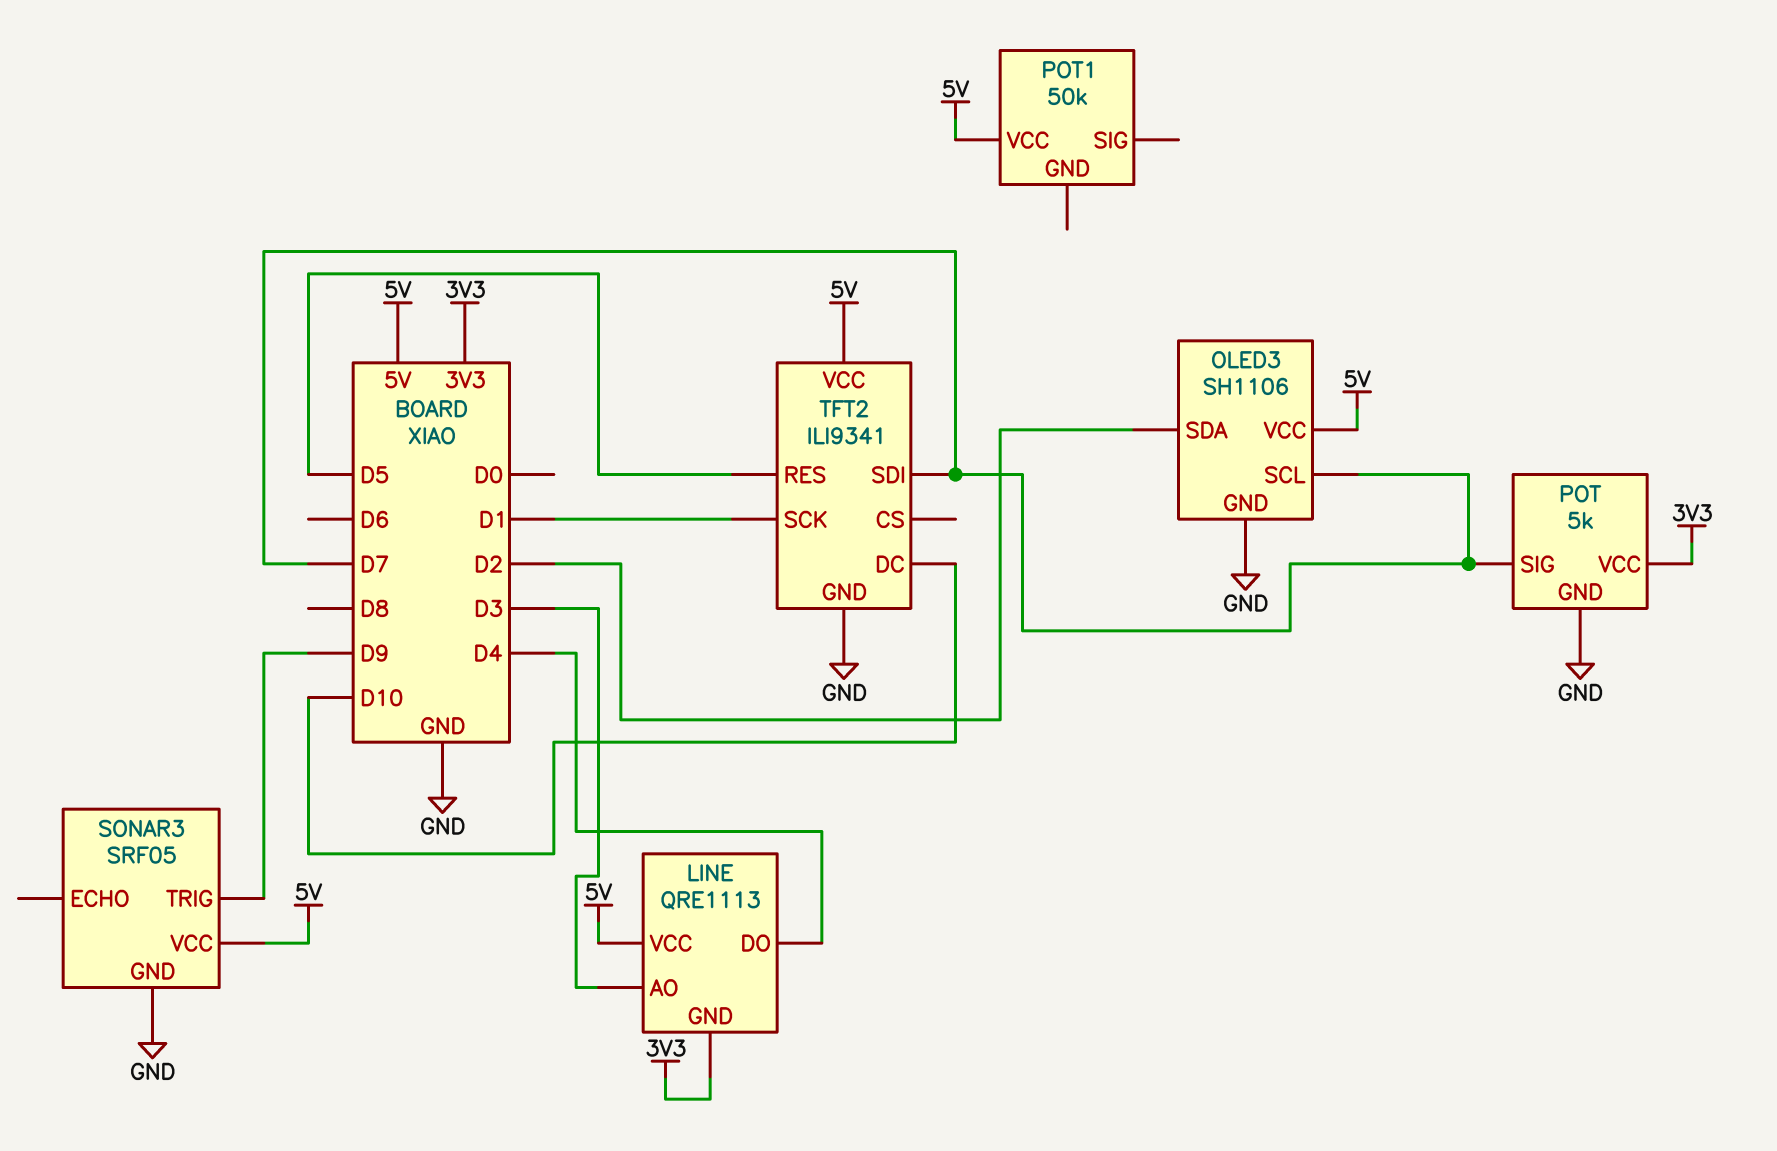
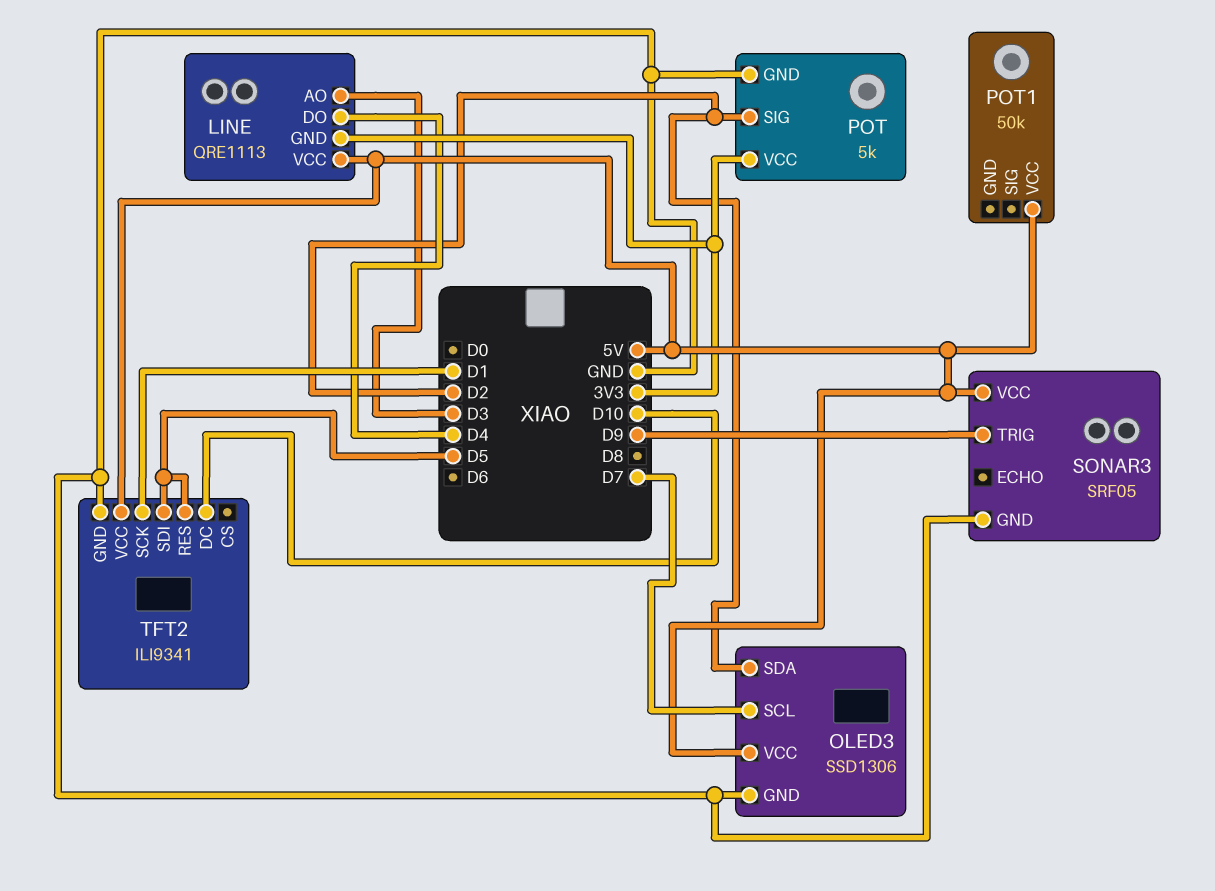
OLED3: SH1106 -> SSD1306
POT pin SIG: D7 -> D2
TFT2 pin SDI: D7 -> D5

